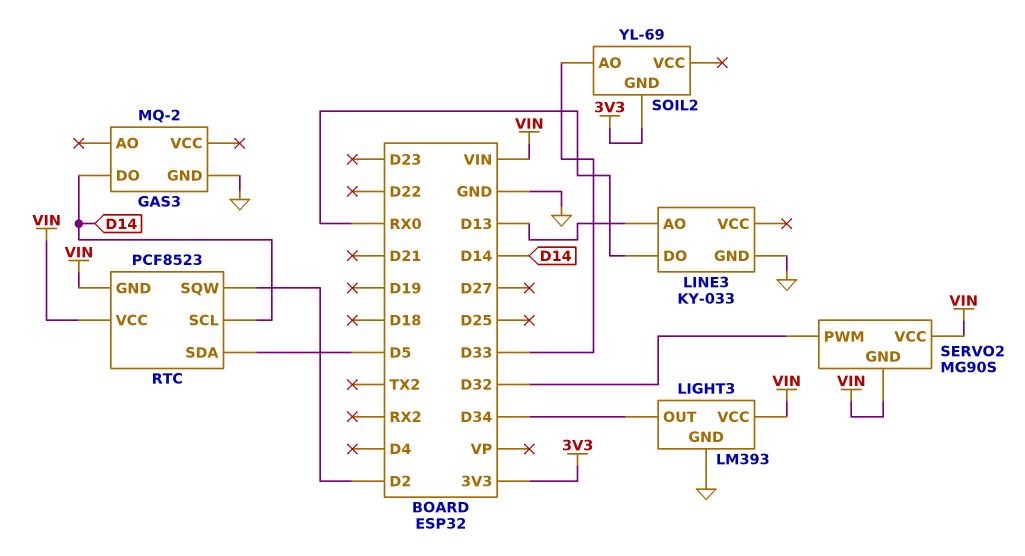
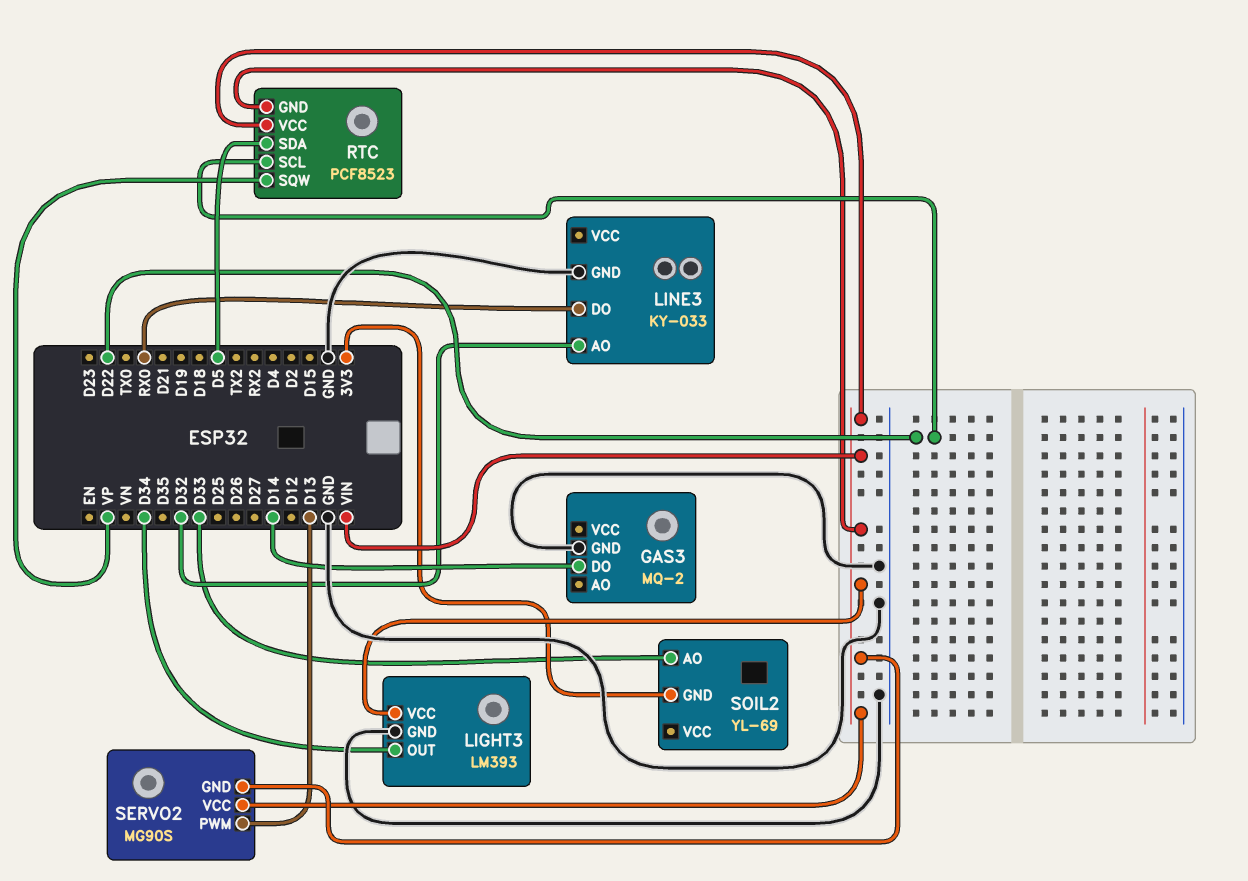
LINE3 pin AO: D13 -> D32
RTC pin SCL: D14 -> D22
RTC pin SQW: D2 -> VP
SERVO2 pin PWM: D32 -> D13

